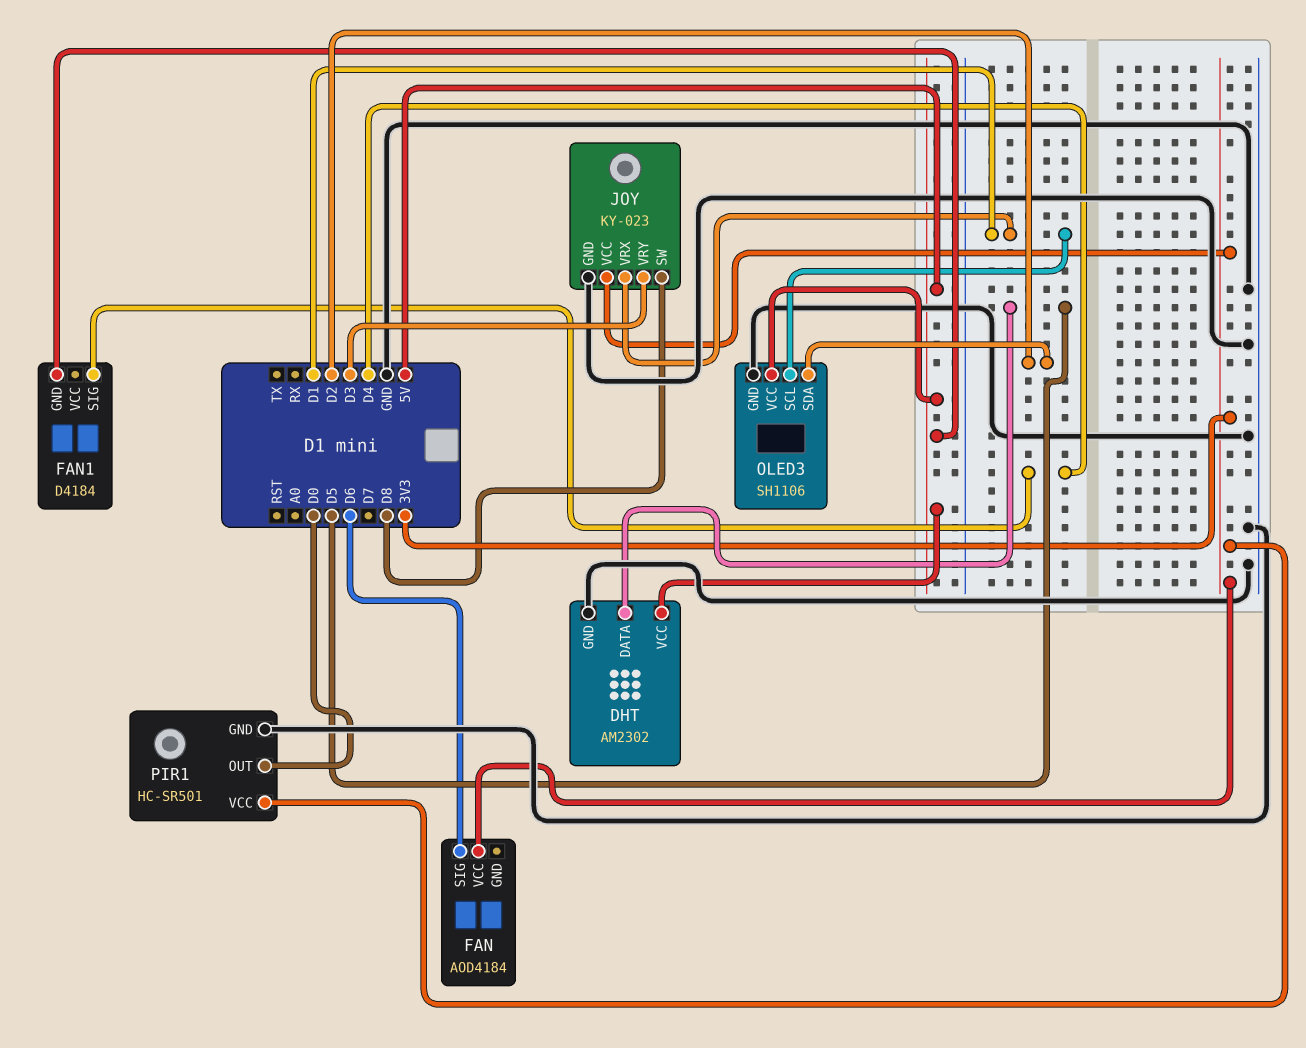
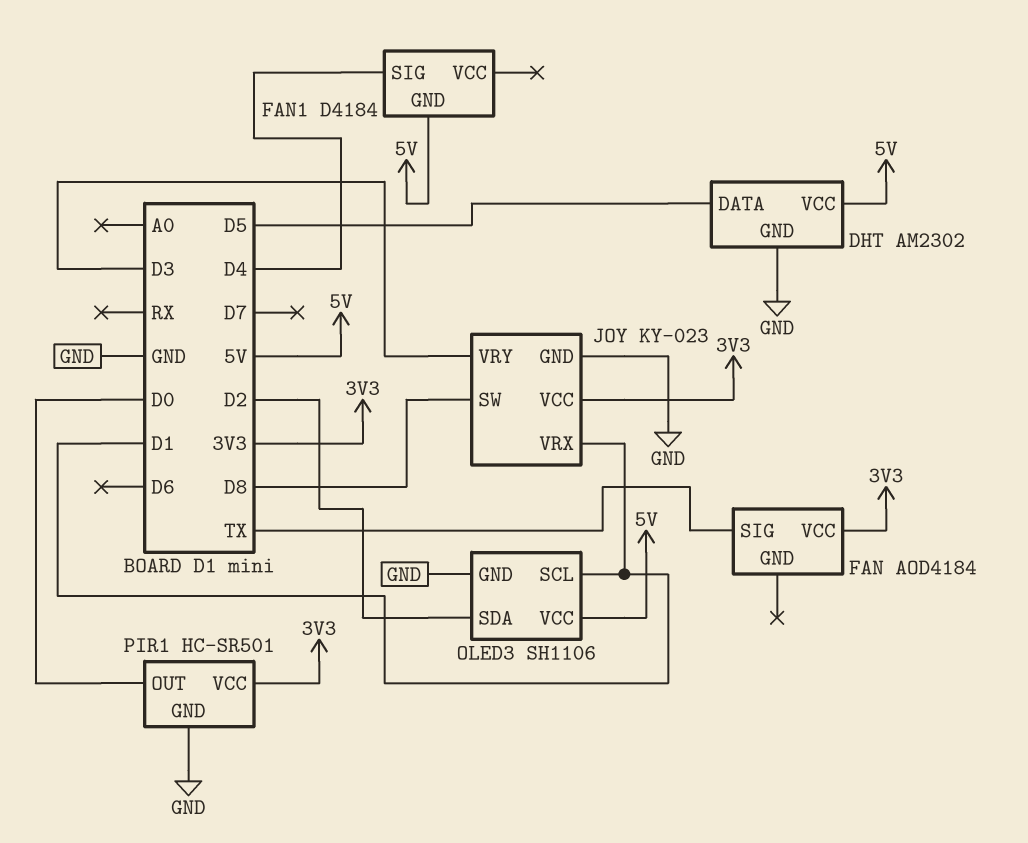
FAN pin SIG: D6 -> TX

